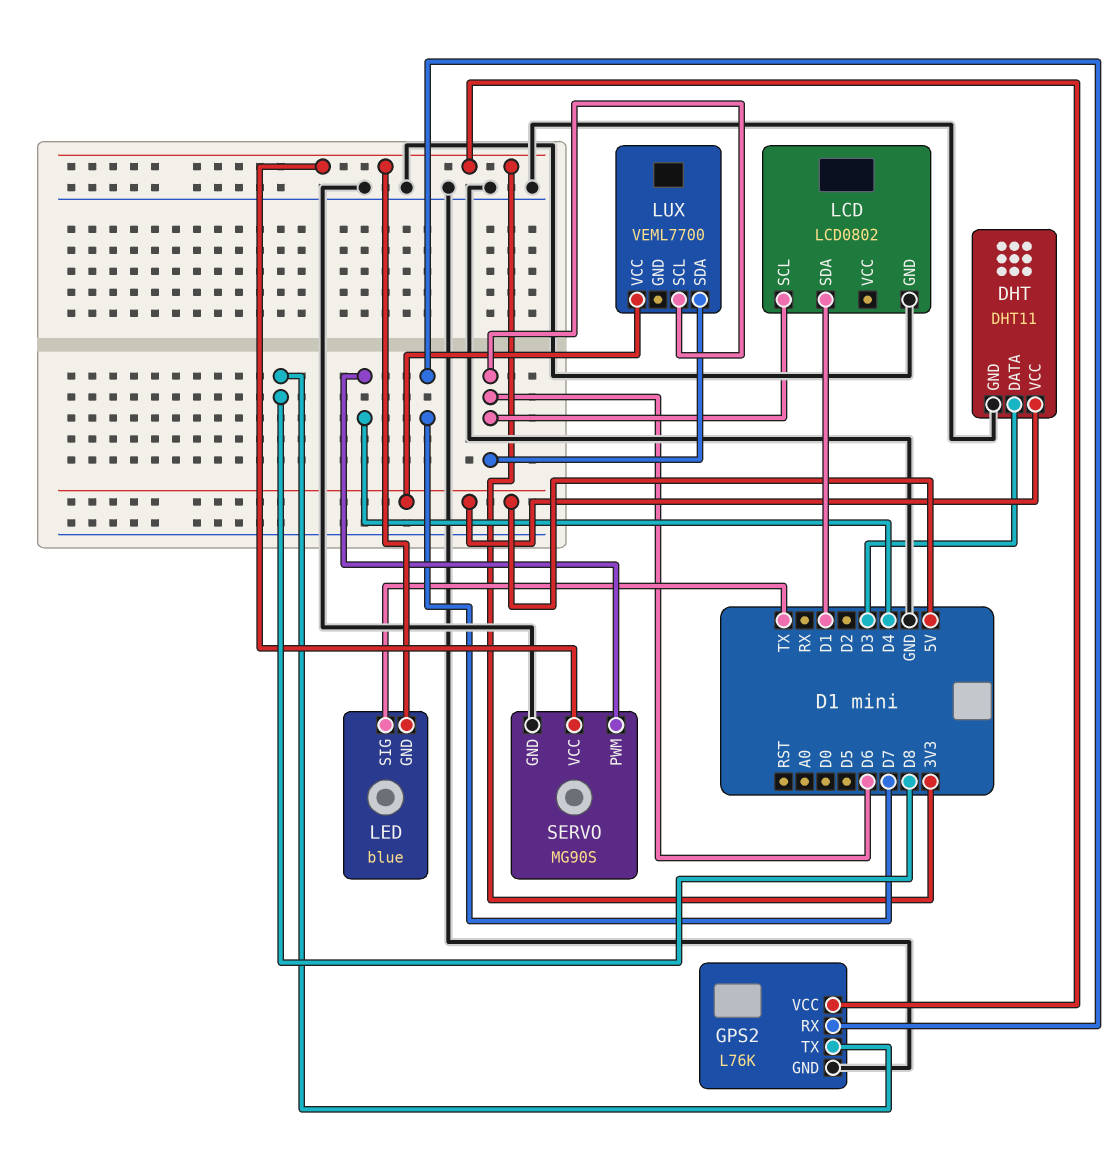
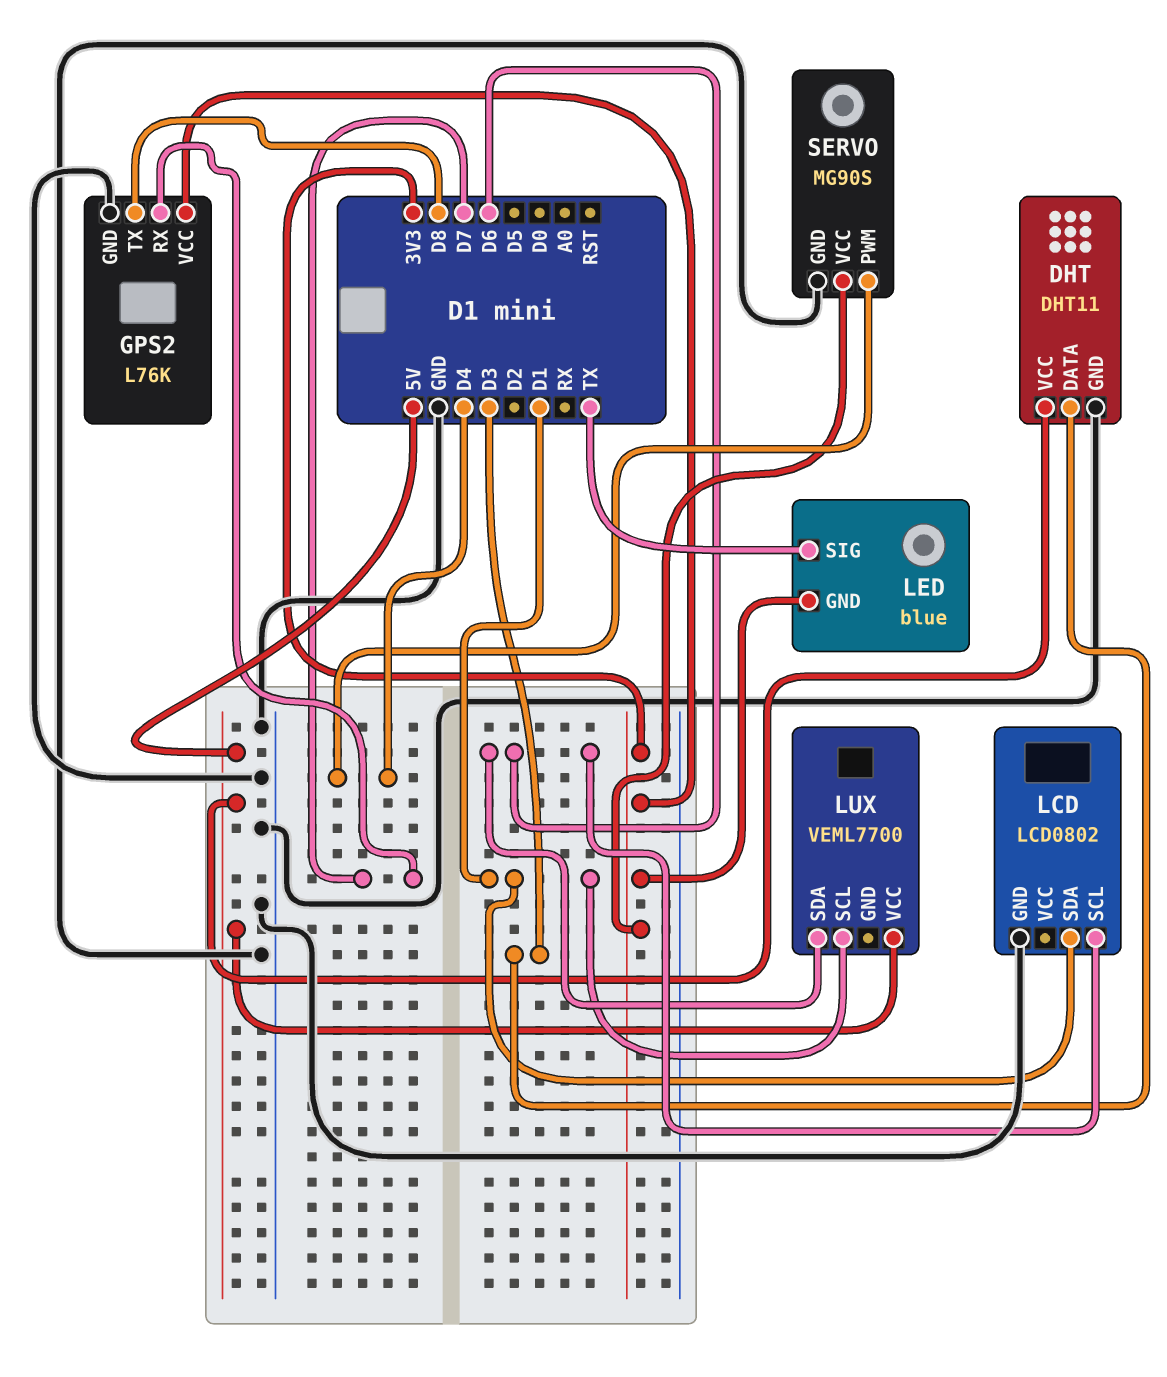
LUX pin SCL: D6 -> D1

